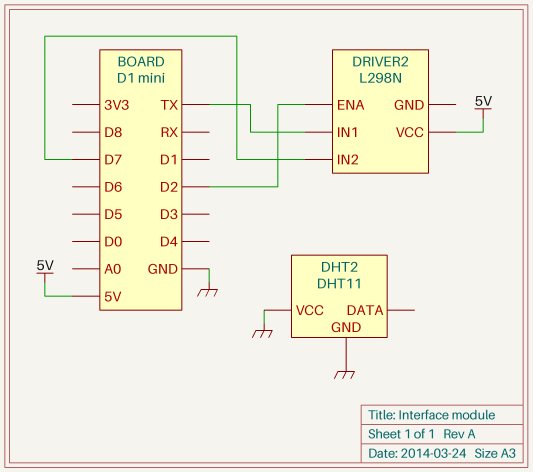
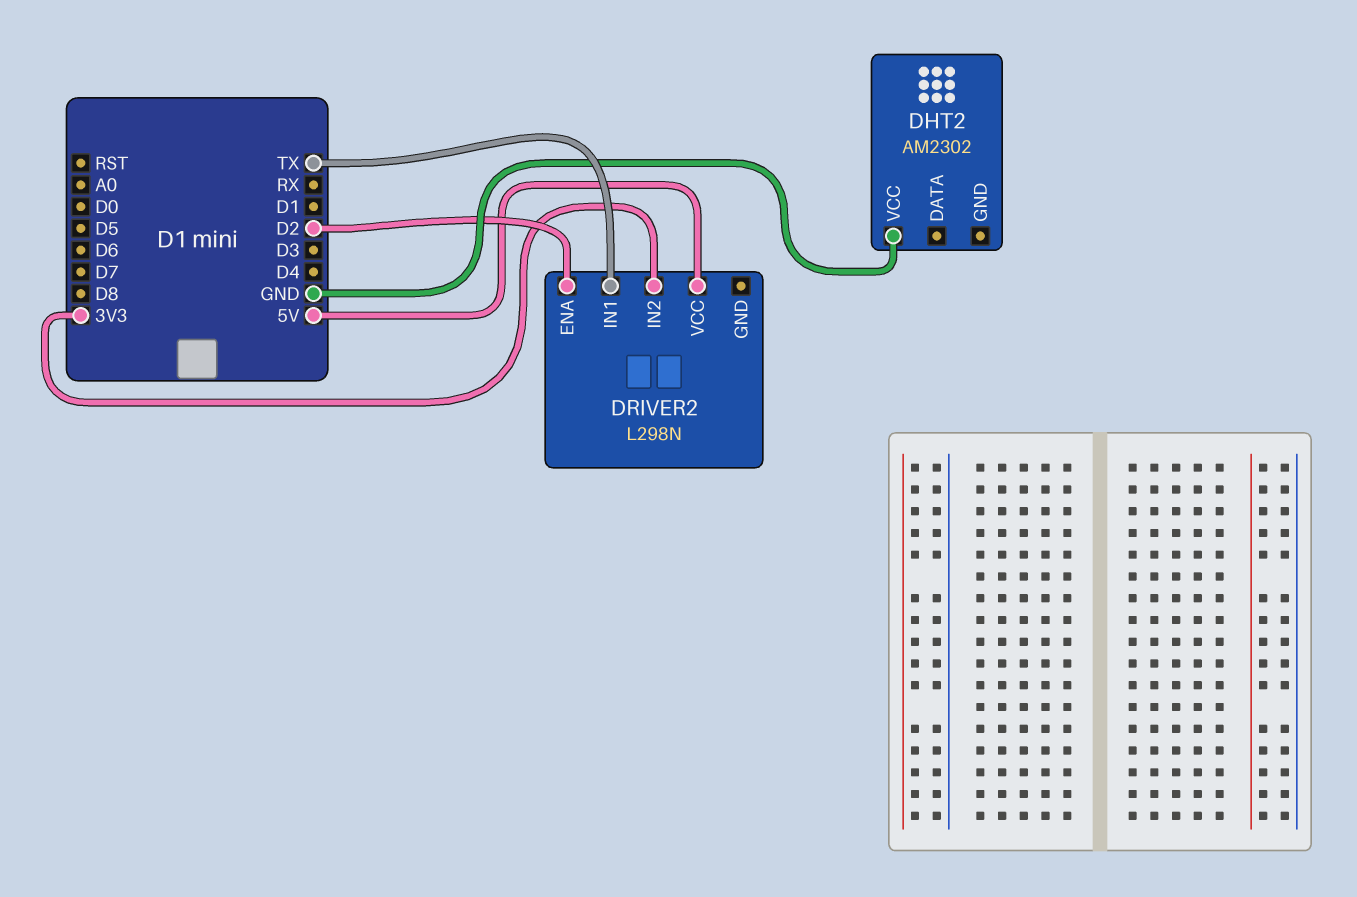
DHT2: DHT11 -> AM2302
DHT2 pin GND: GND -> none
DRIVER2 pin IN2: D7 -> 3V3

